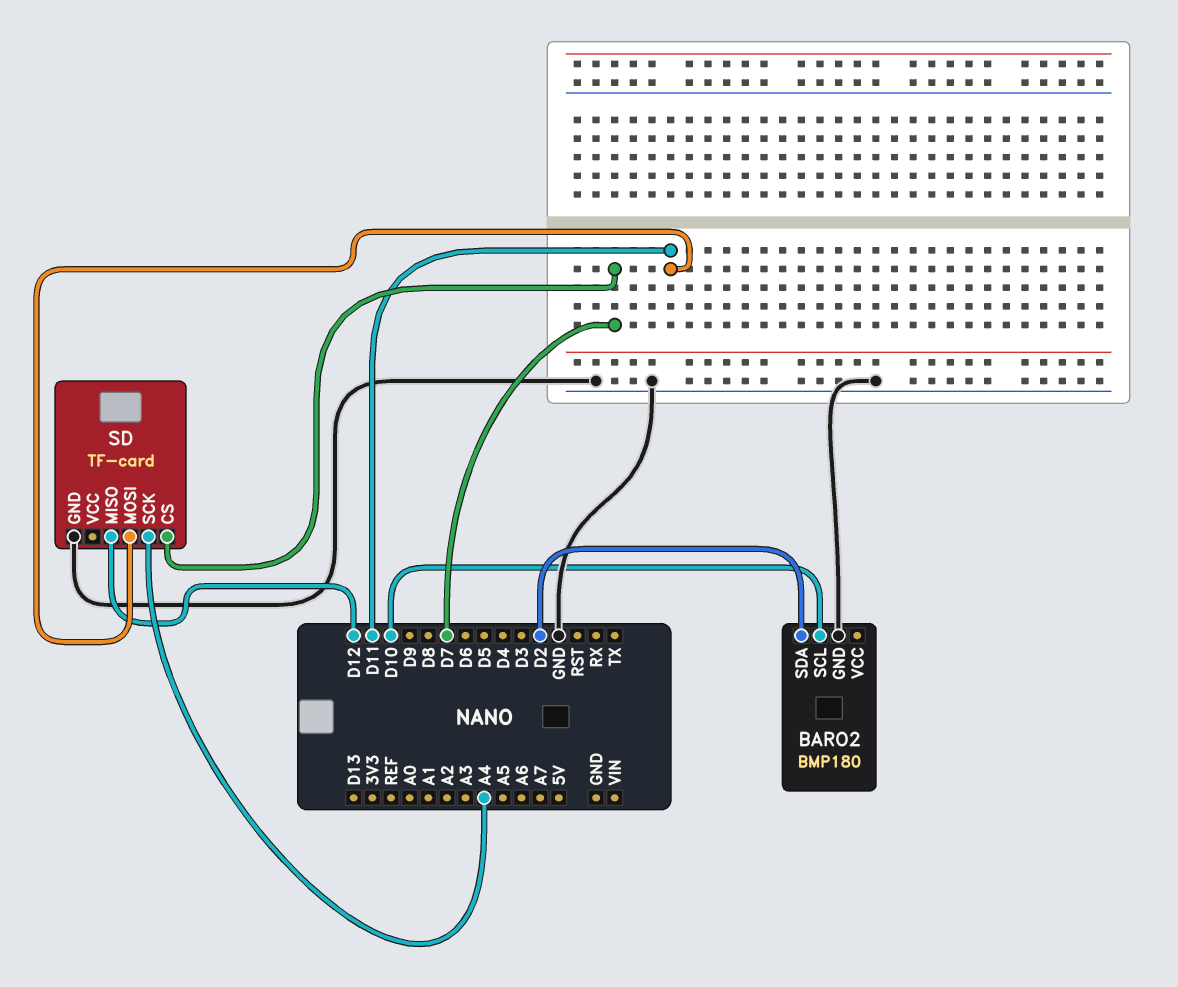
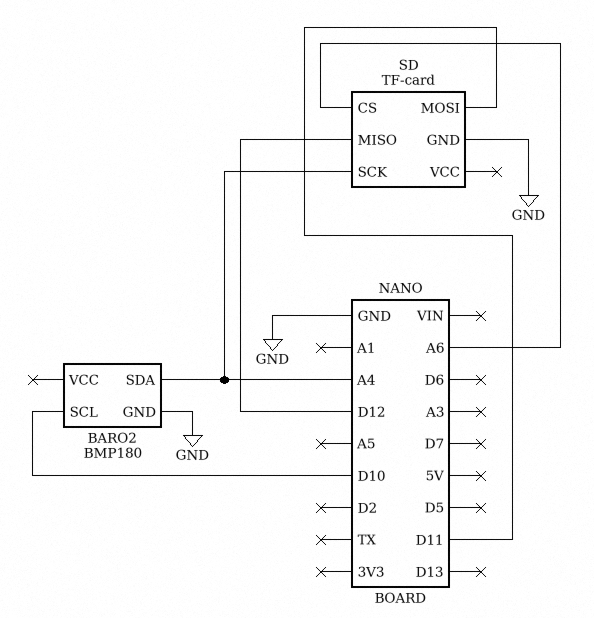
BARO2 pin SDA: D2 -> A4
SD pin CS: D7 -> A6

